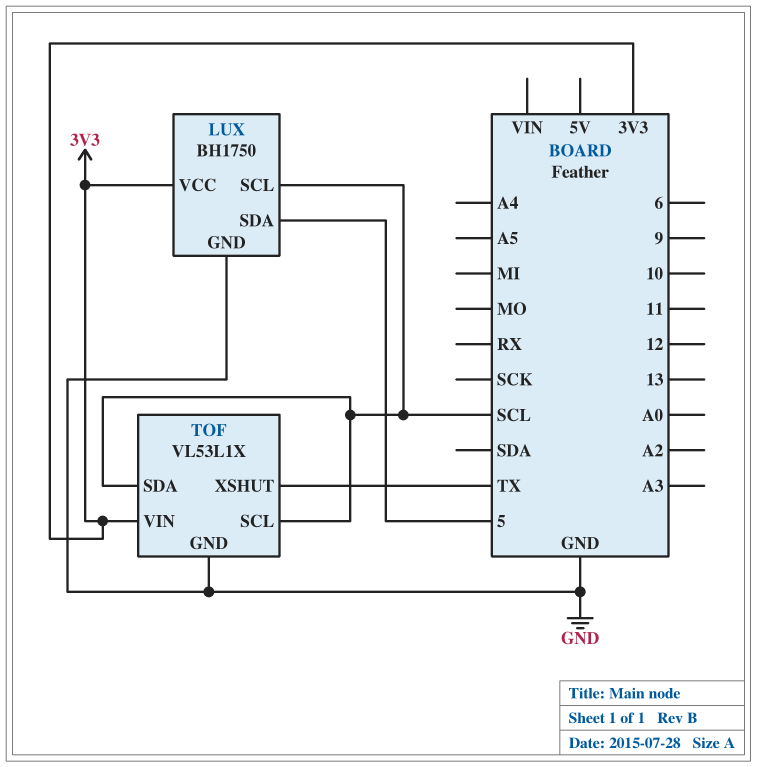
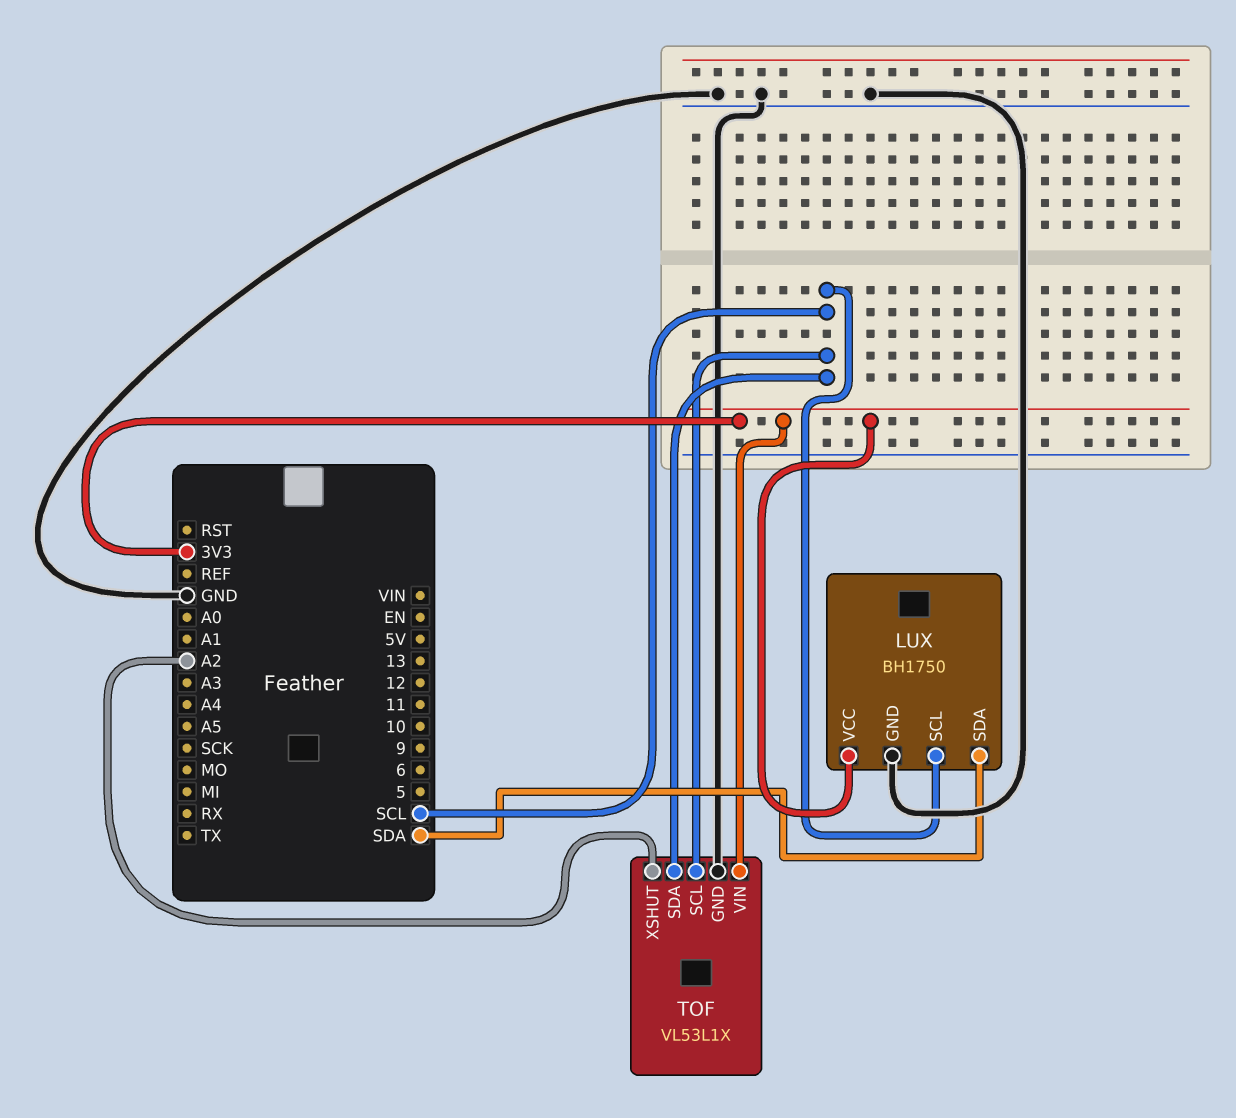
LUX pin SDA: 5 -> SDA
TOF pin XSHUT: TX -> A2

